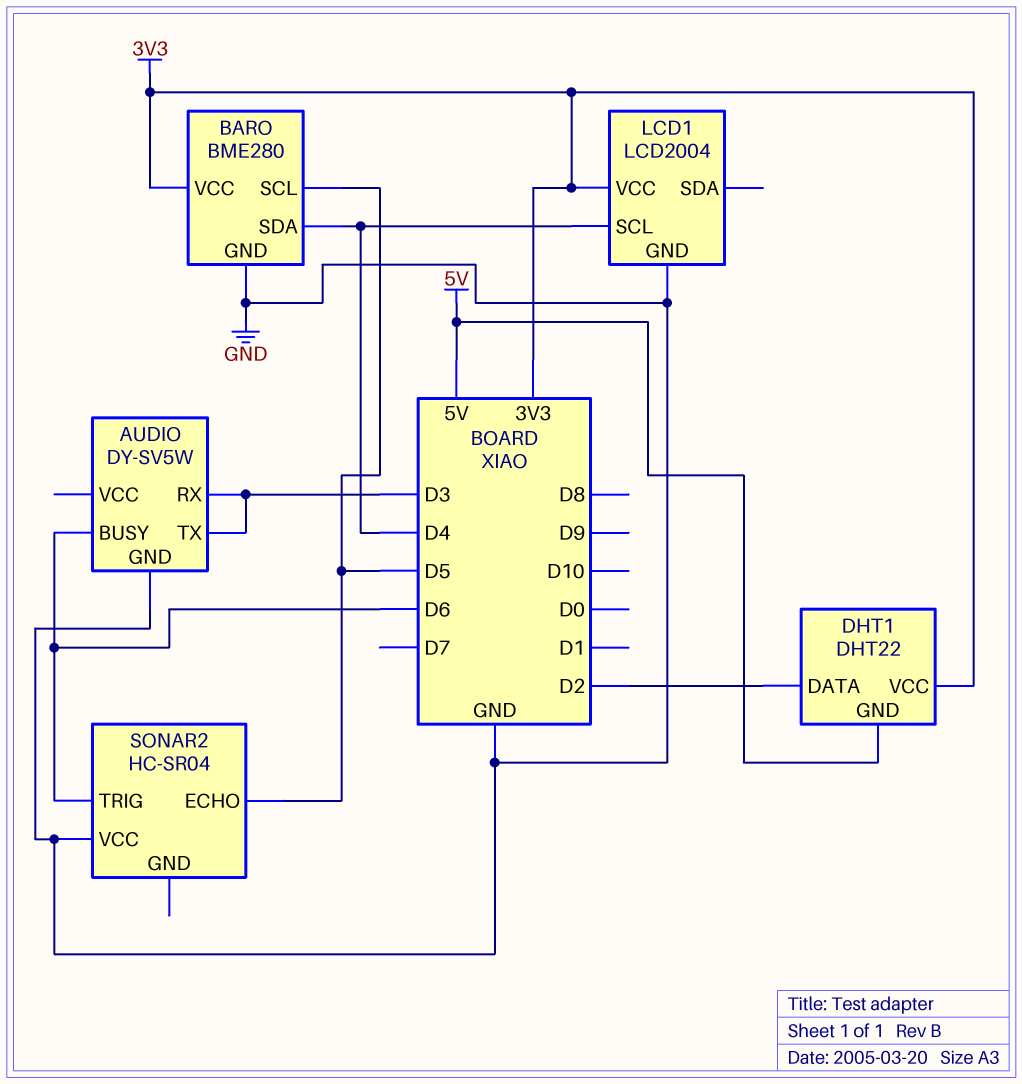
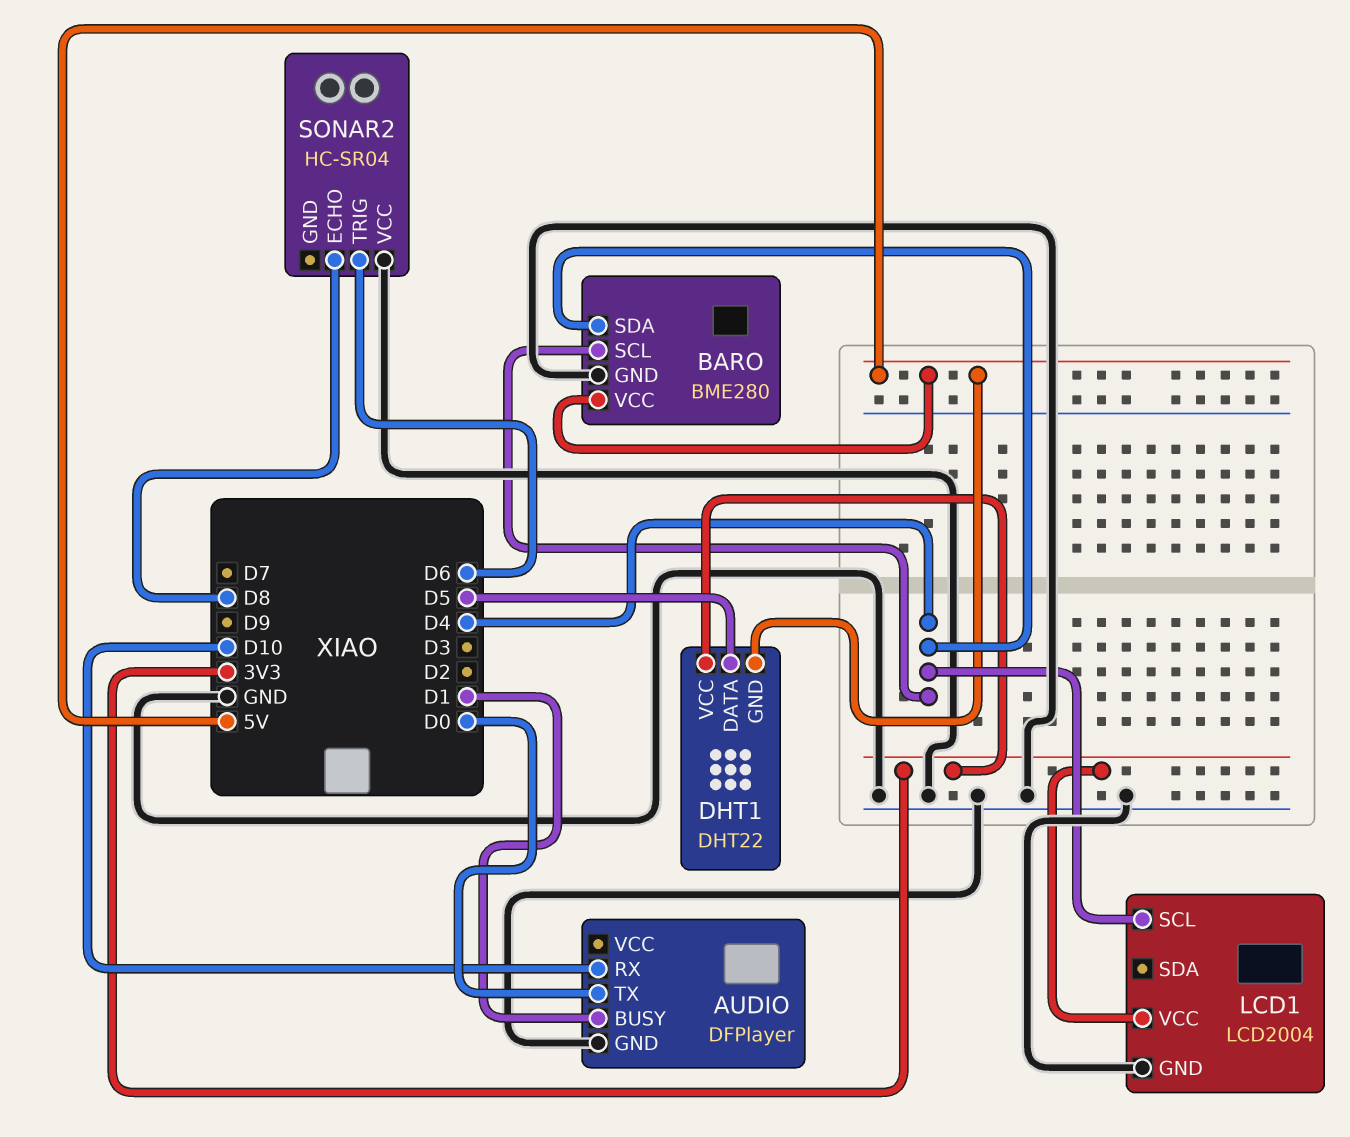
AUDIO: DY-SV5W -> DFPlayer
AUDIO pin BUSY: D6 -> D1
AUDIO pin RX: D3 -> D10
AUDIO pin TX: D3 -> D0
BARO pin SCL: D5 -> D4
BARO pin VCC: 3V3 -> 5V
DHT1 pin DATA: D2 -> D5
SONAR2 pin ECHO: D5 -> D8

